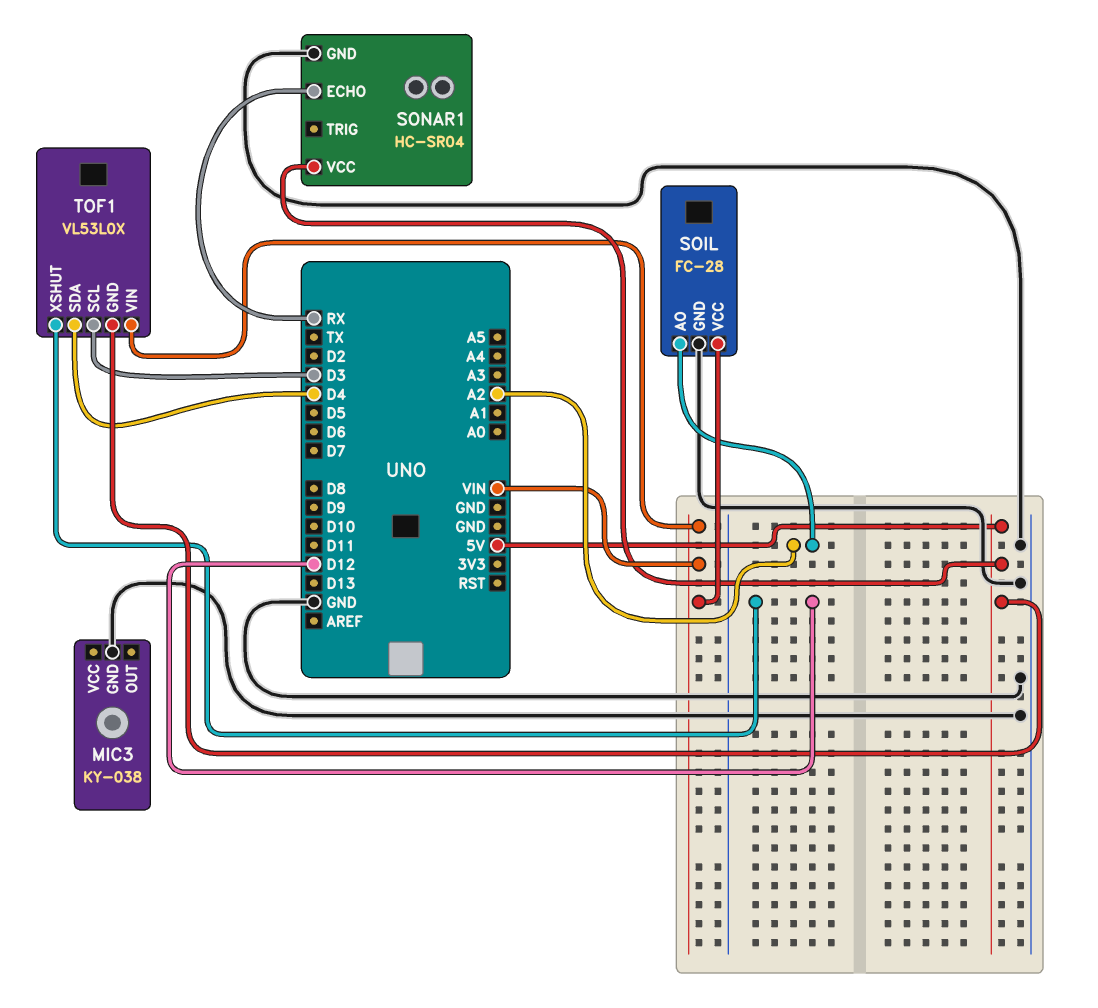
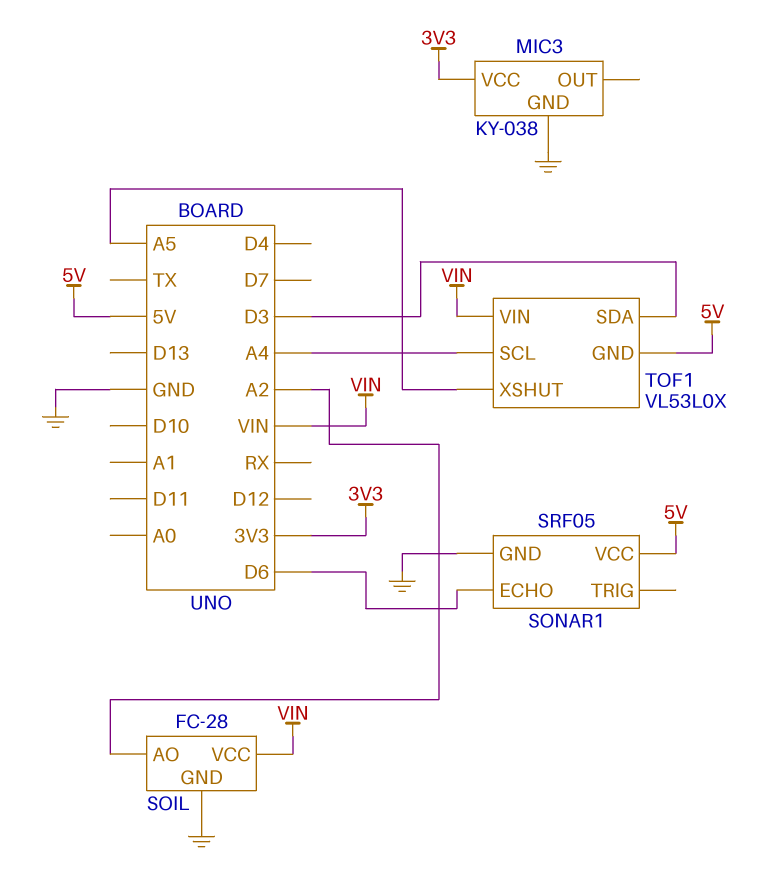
MIC3 pin VCC: none -> 3V3
SONAR1: HC-SR04 -> SRF05
SONAR1 pin ECHO: RX -> D6
TOF1 pin SCL: D3 -> A4
TOF1 pin SDA: D4 -> D3
TOF1 pin XSHUT: D12 -> A5

